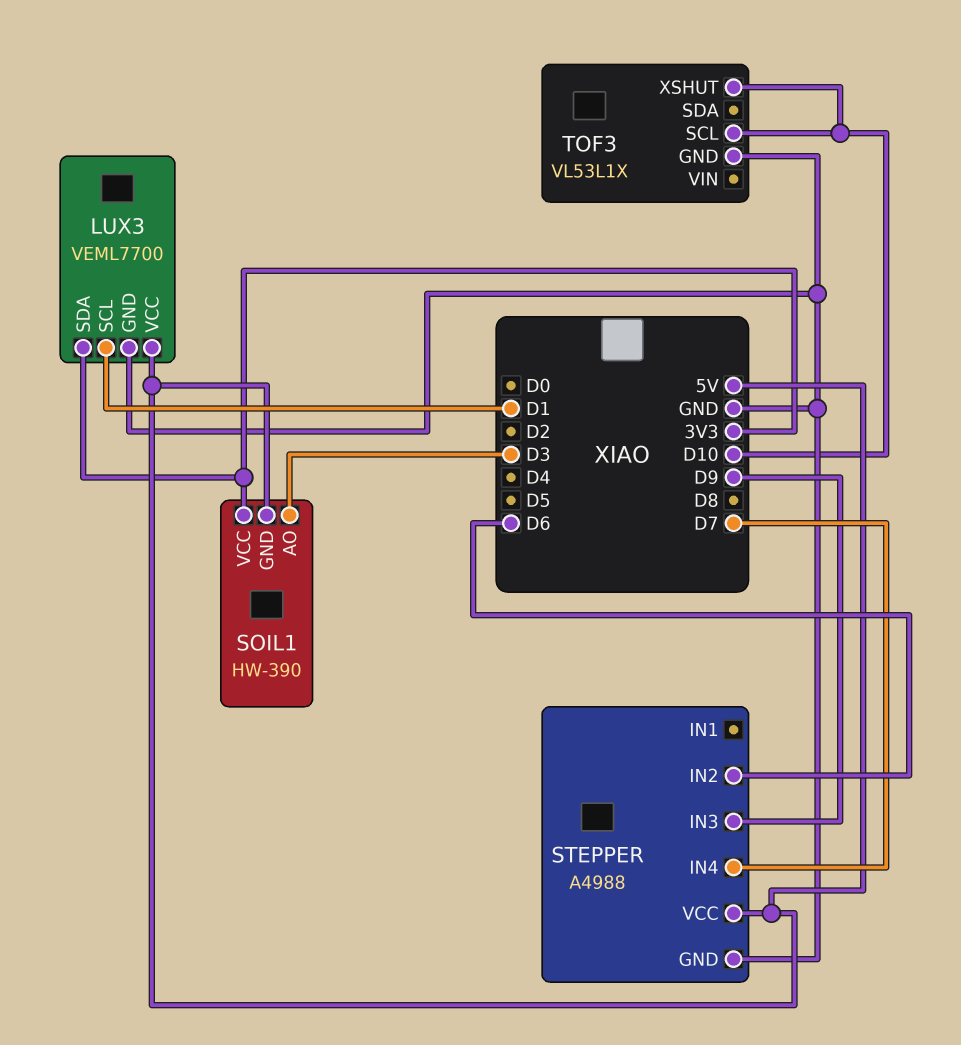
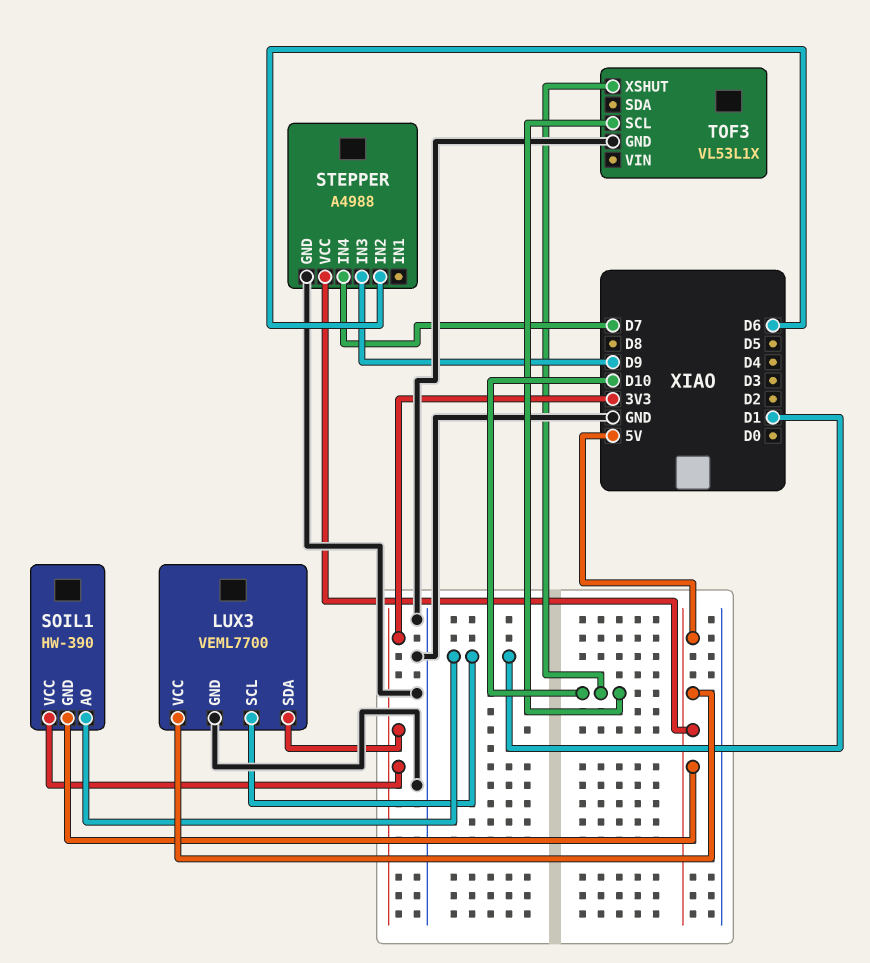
SOIL1 pin AO: D3 -> D1

